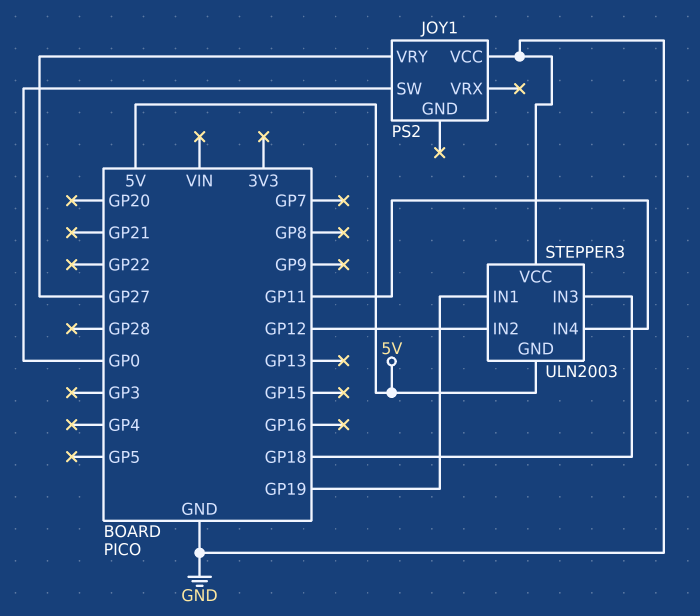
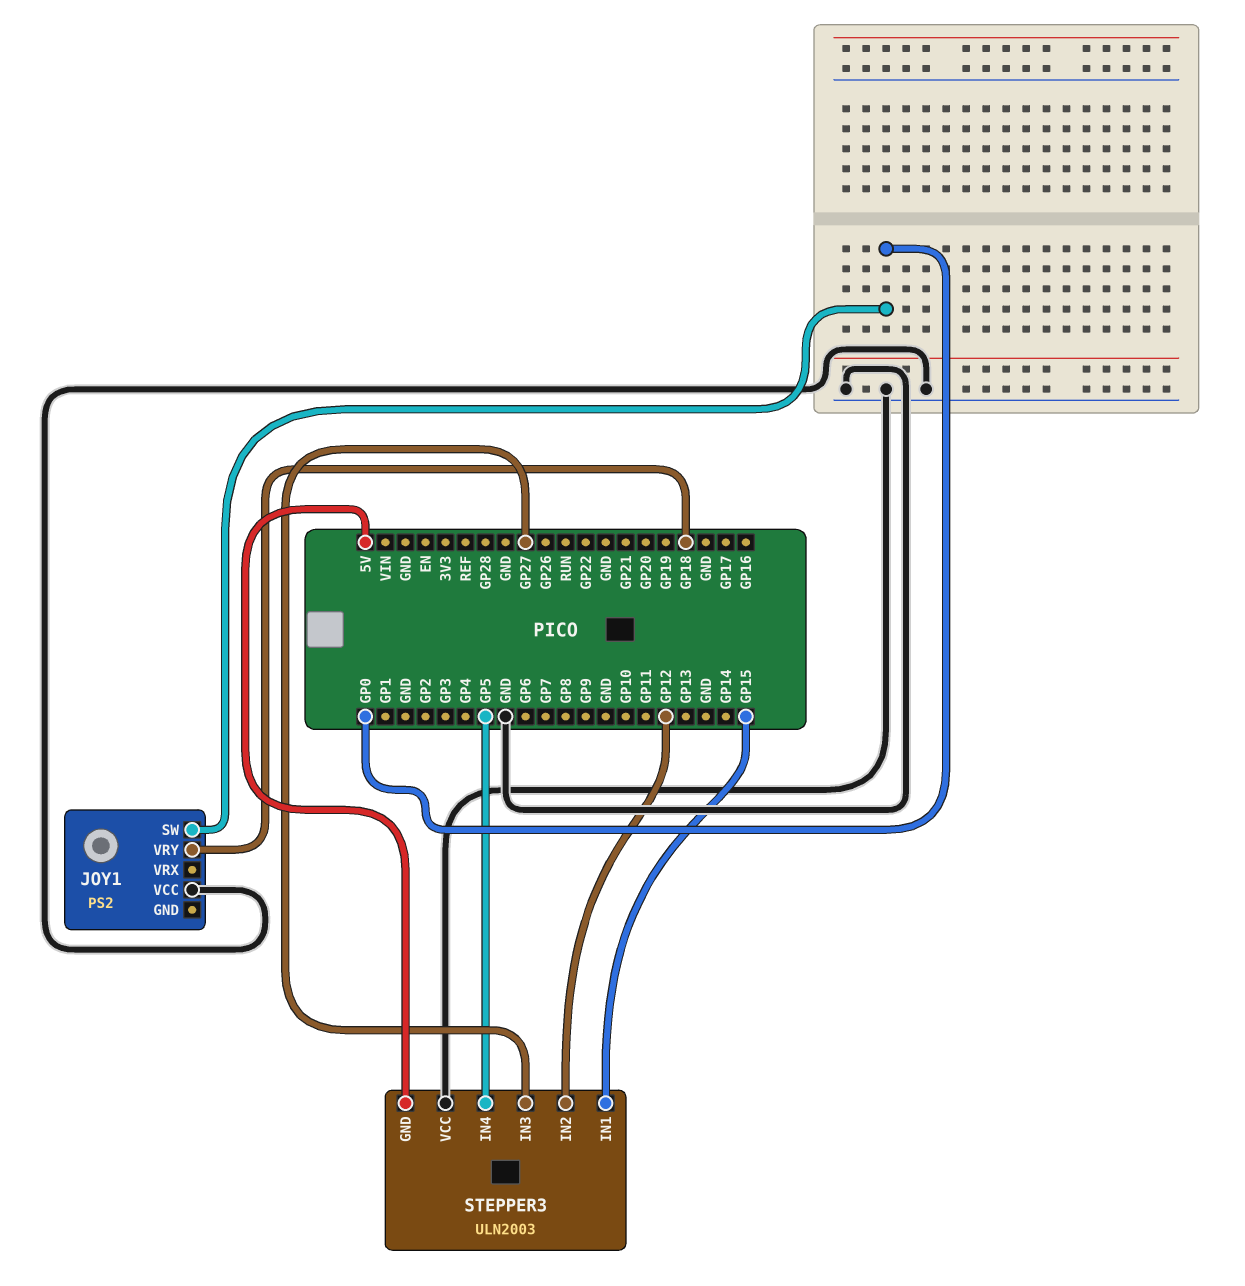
JOY1 pin VRY: GP27 -> GP18
STEPPER3 pin IN1: GP19 -> GP15
STEPPER3 pin IN3: GP18 -> GP27
STEPPER3 pin IN4: GP11 -> GP5

